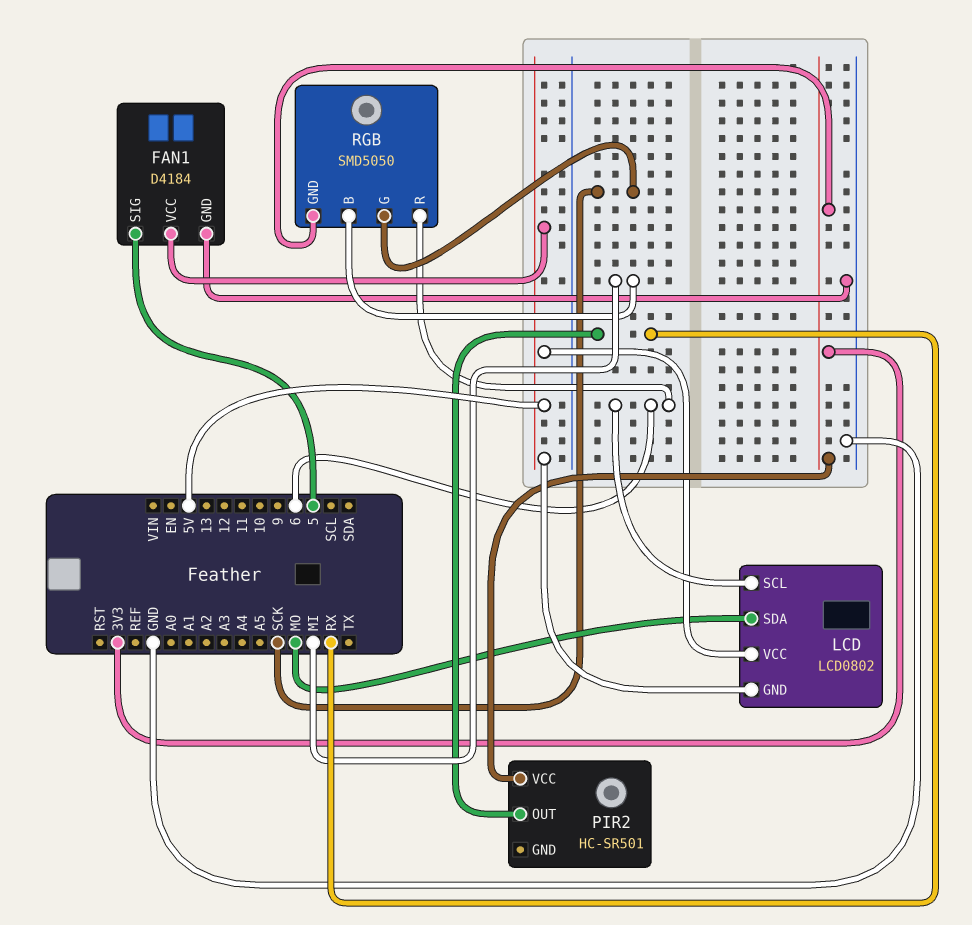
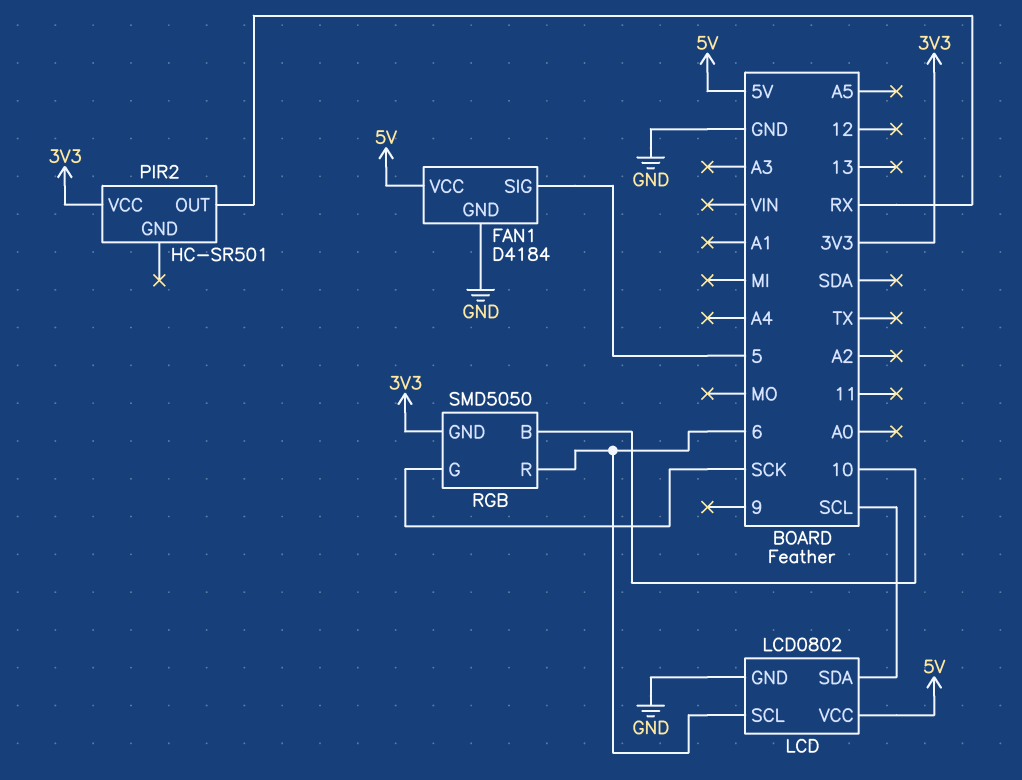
LCD pin GND: 5V -> GND
LCD pin SDA: MO -> SCL
RGB pin B: MI -> 10

